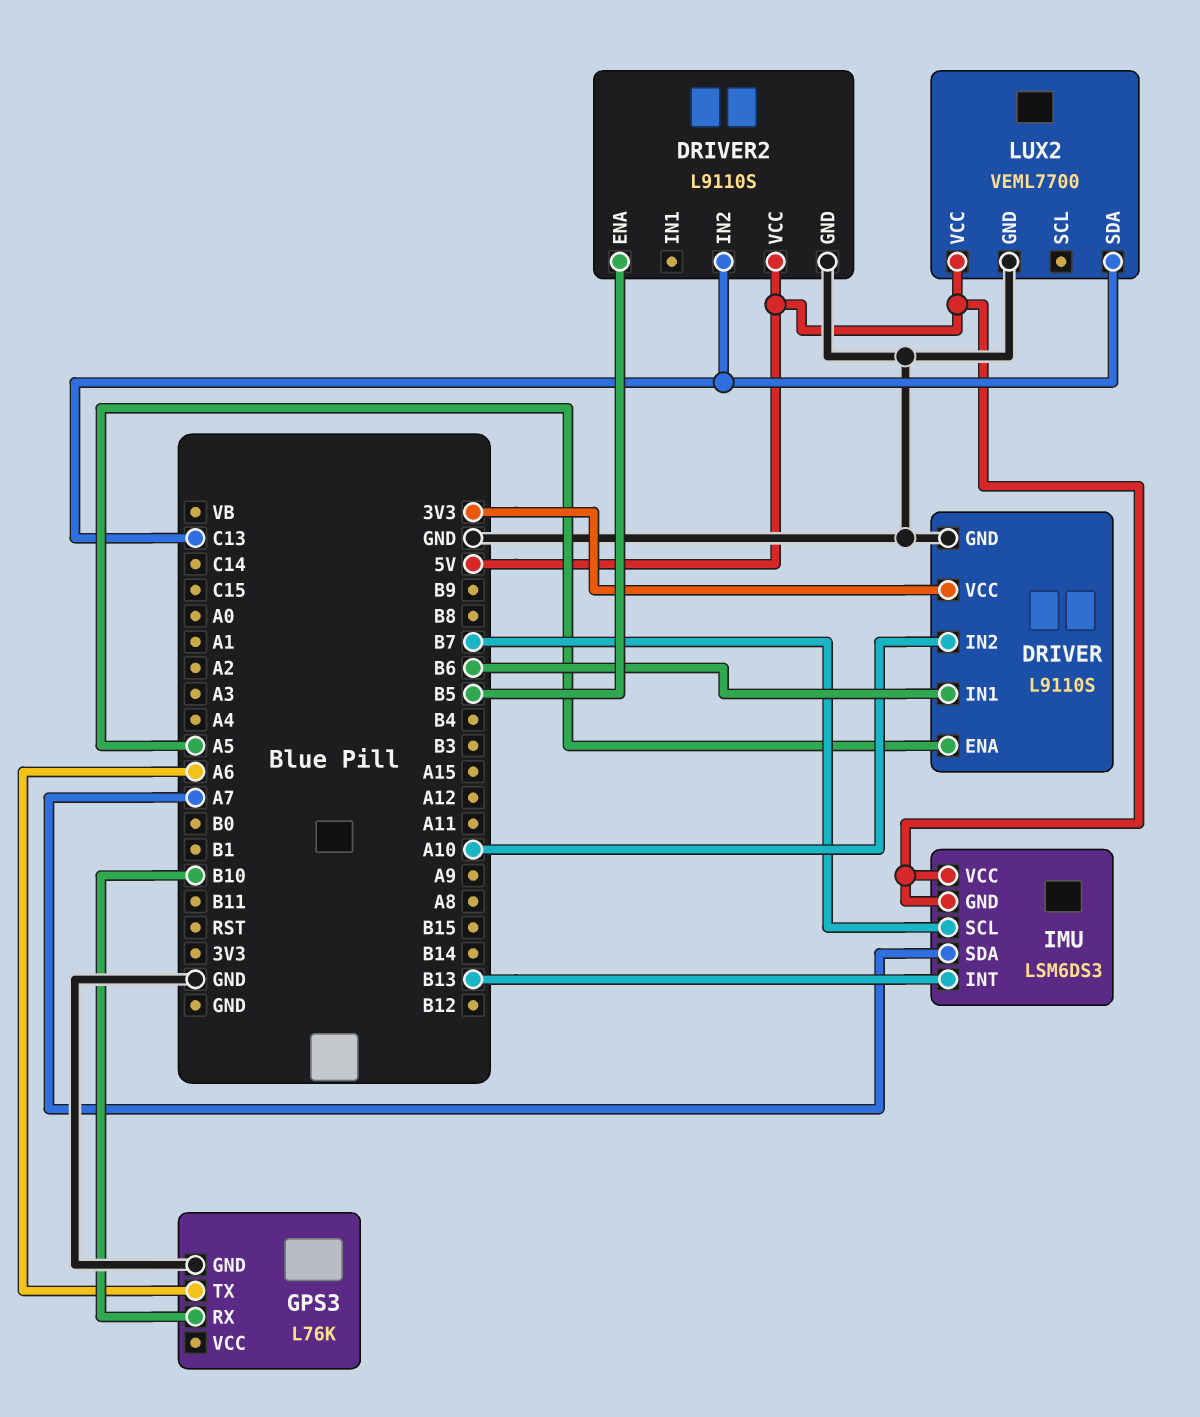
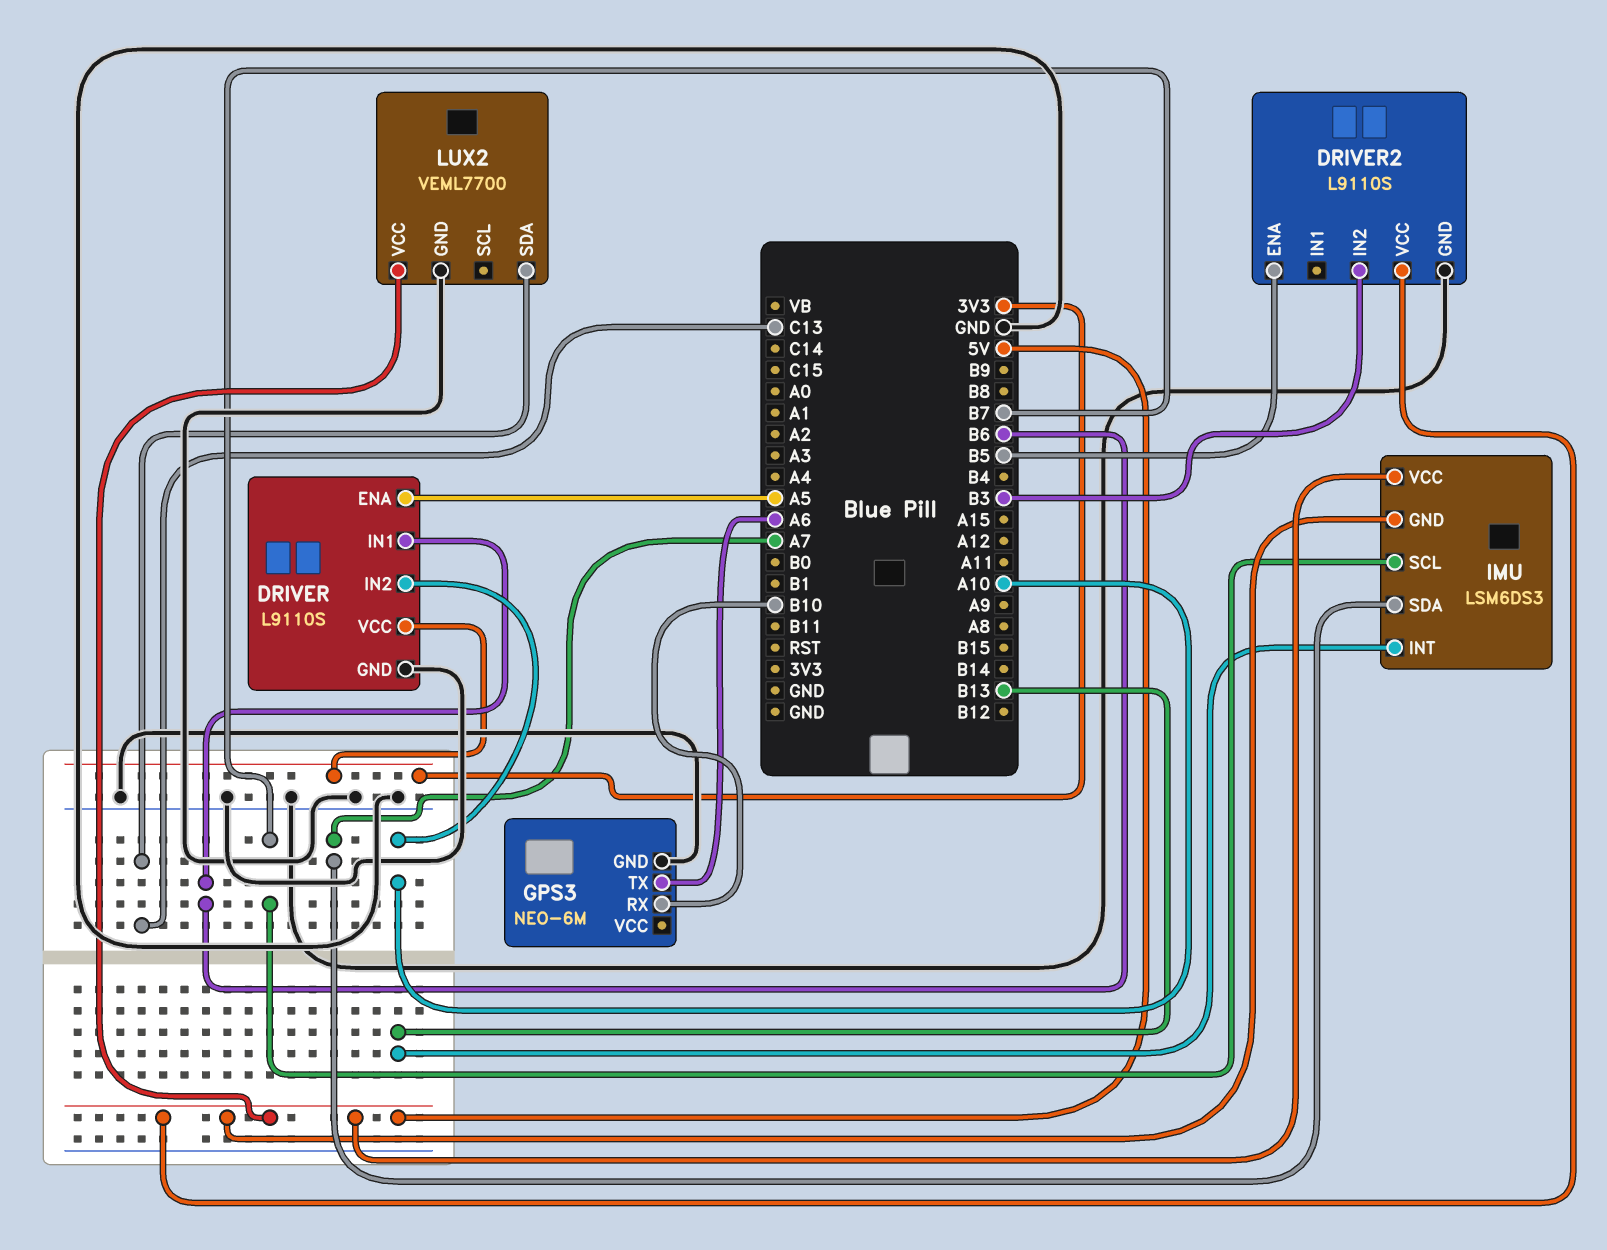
DRIVER2 pin IN2: C13 -> B3
GPS3: L76K -> NEO-6M

